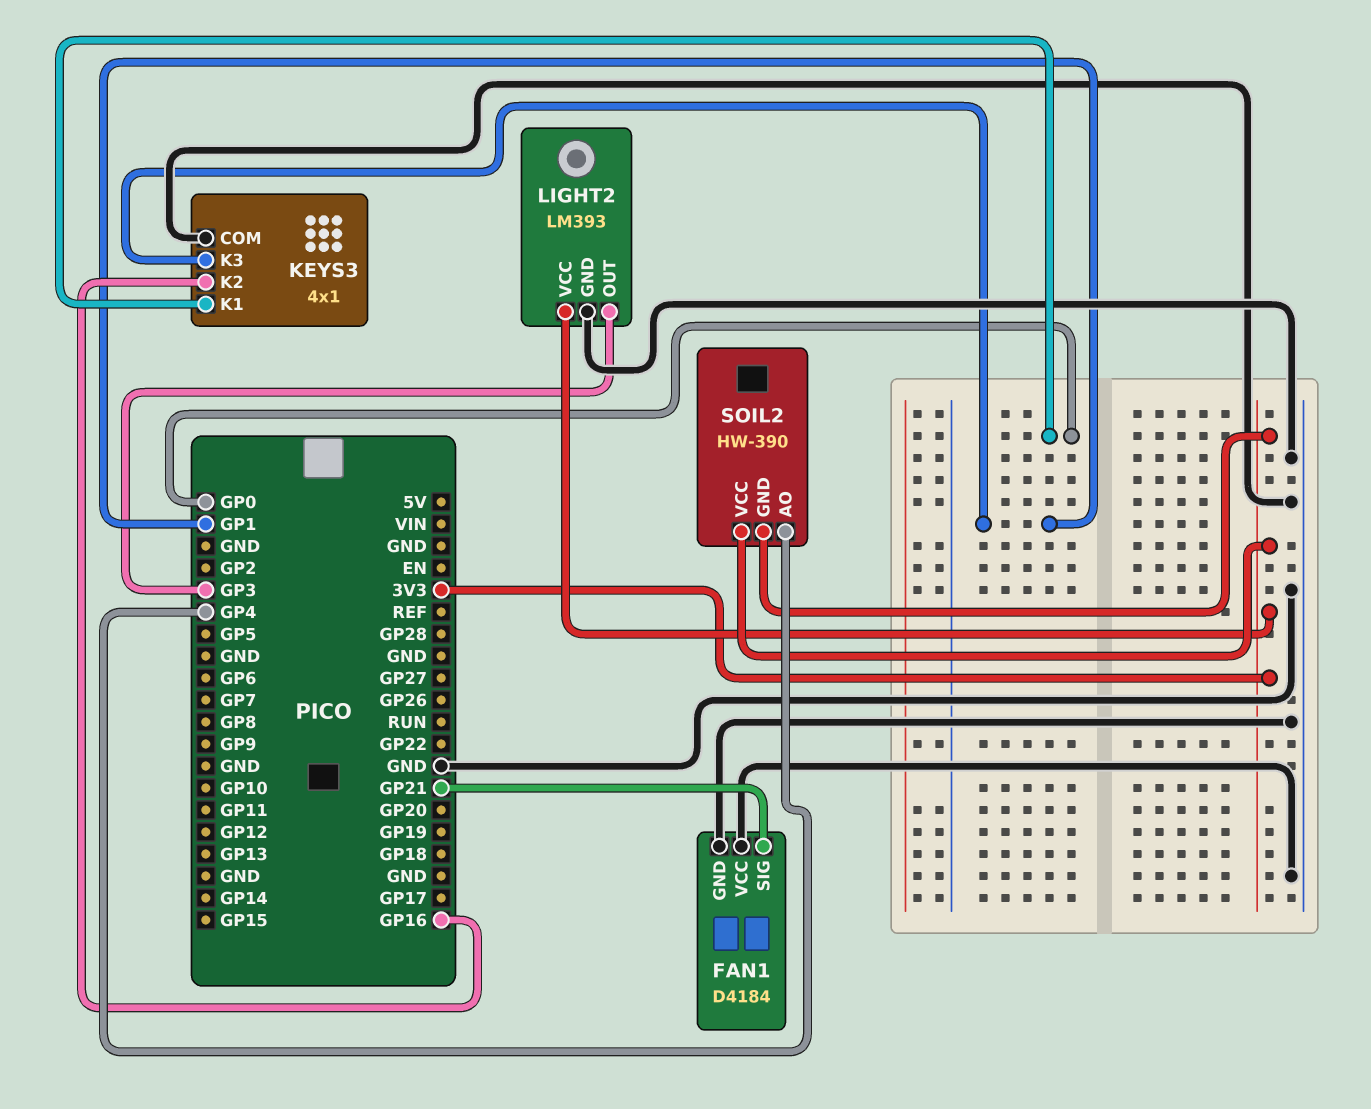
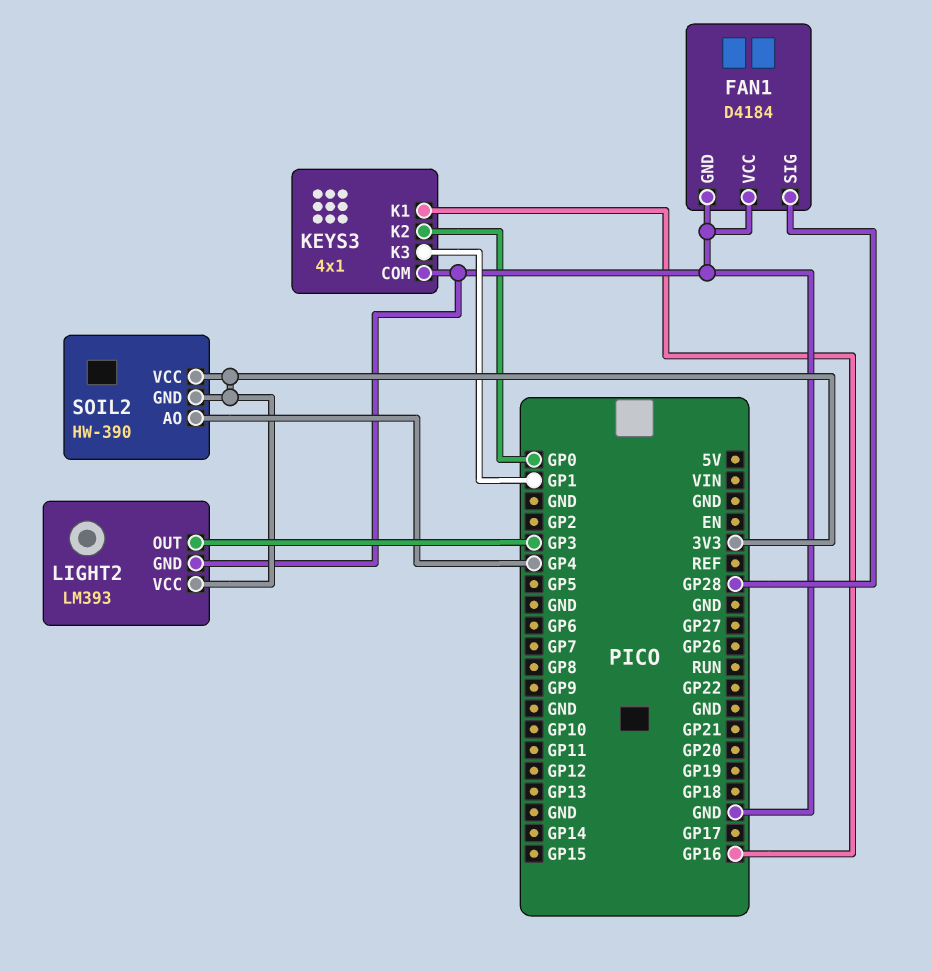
FAN1 pin SIG: GP21 -> GP28
KEYS3 pin K1: GP0 -> GP16
KEYS3 pin K2: GP16 -> GP0

